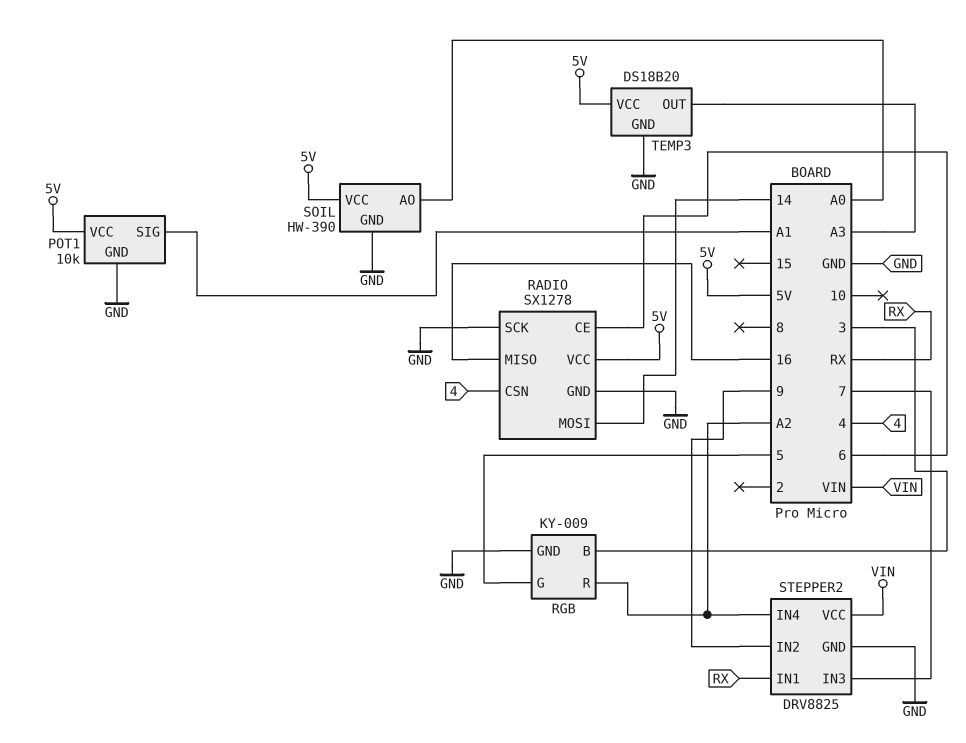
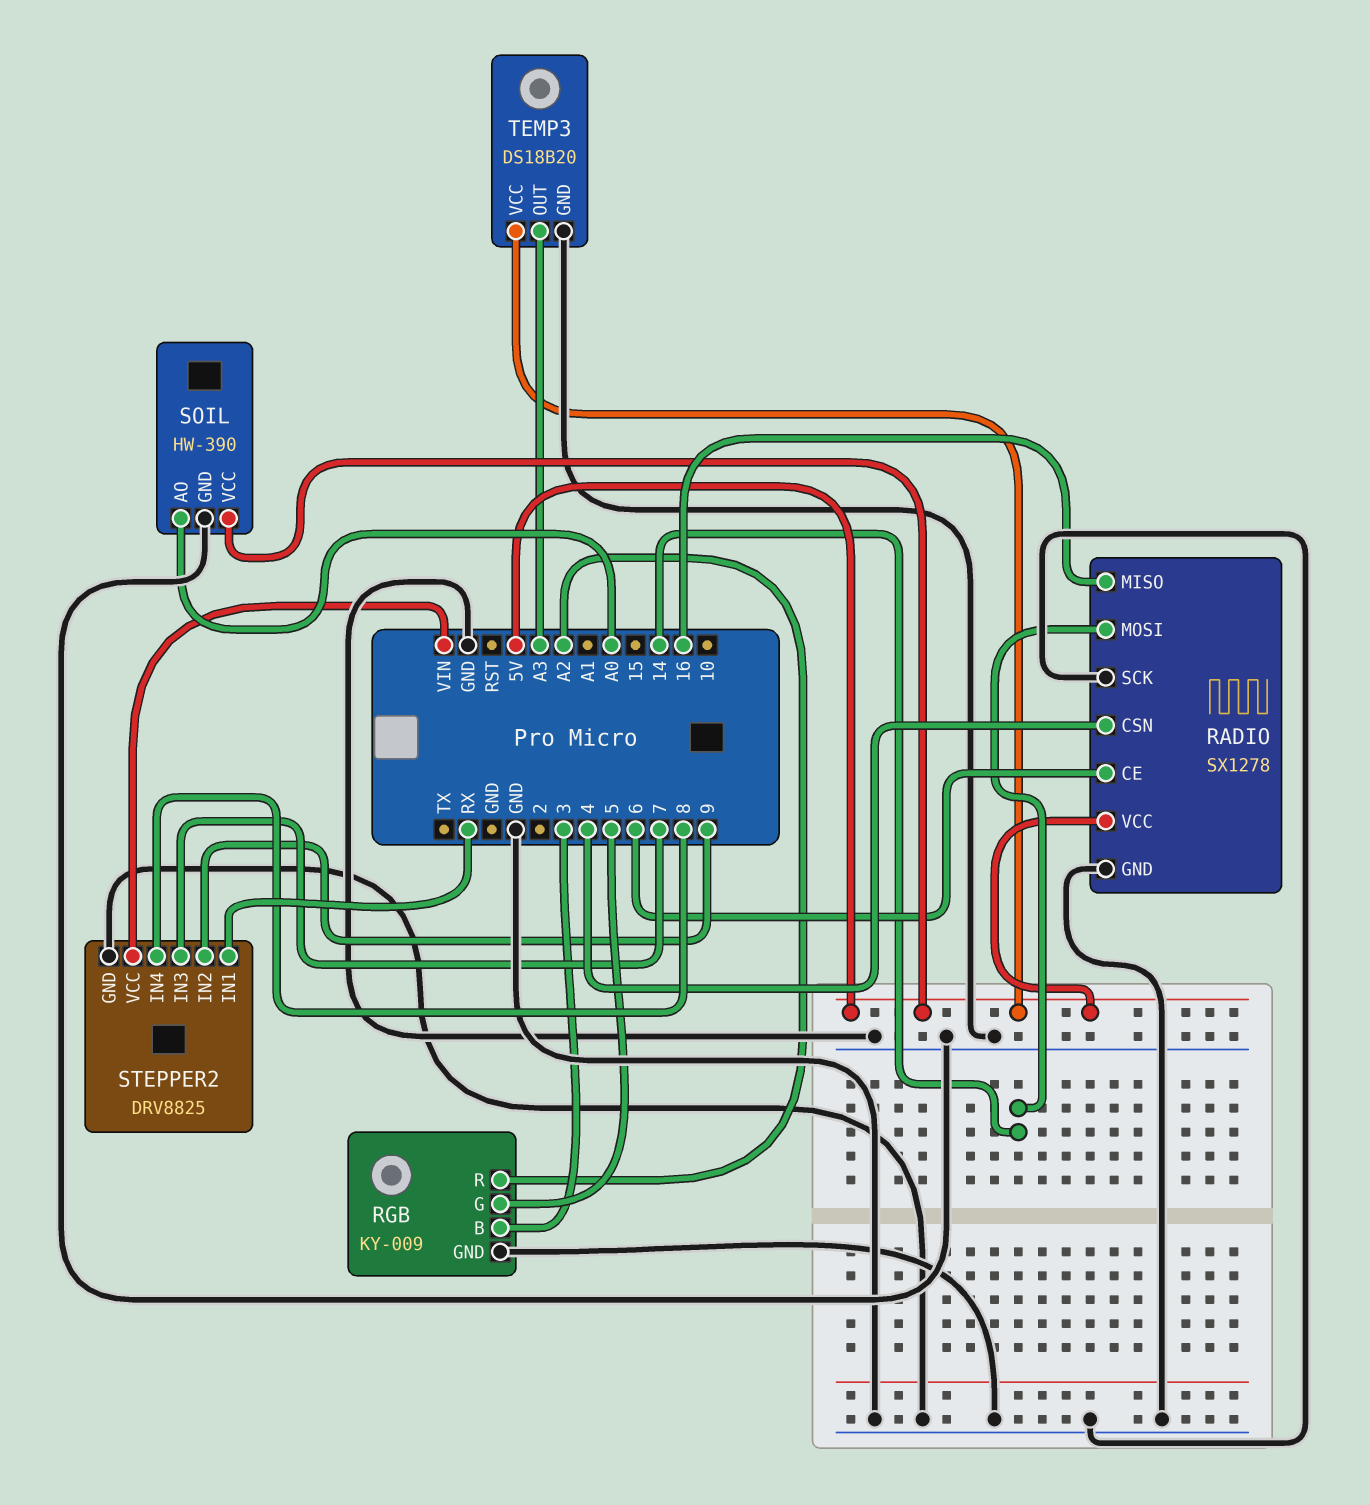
POT1: 10k -> none
POT1 pin GND: GND -> none
POT1 pin SIG: A1 -> none
POT1 pin VCC: 5V -> none
STEPPER2 pin IN4: A2 -> 8

